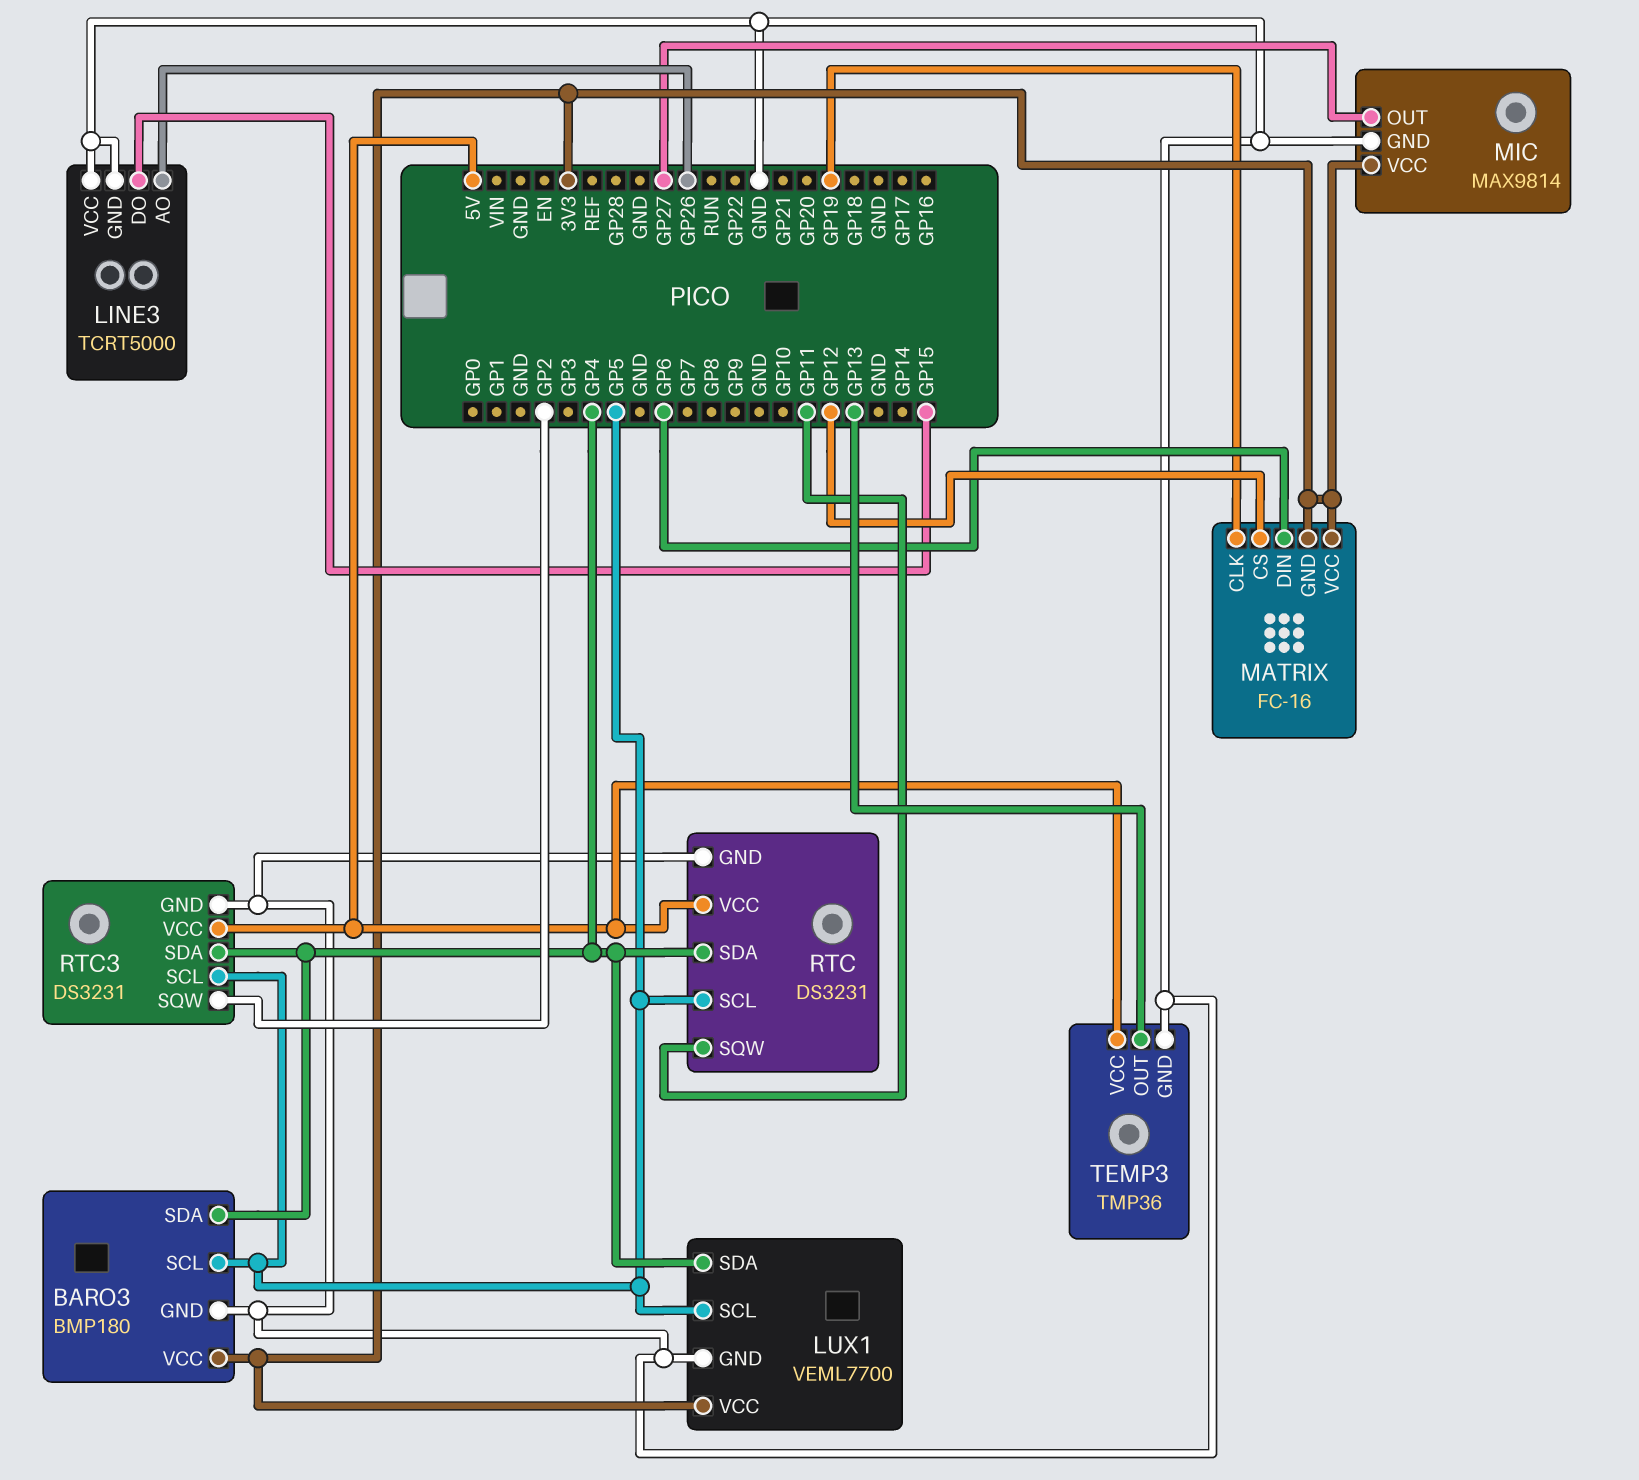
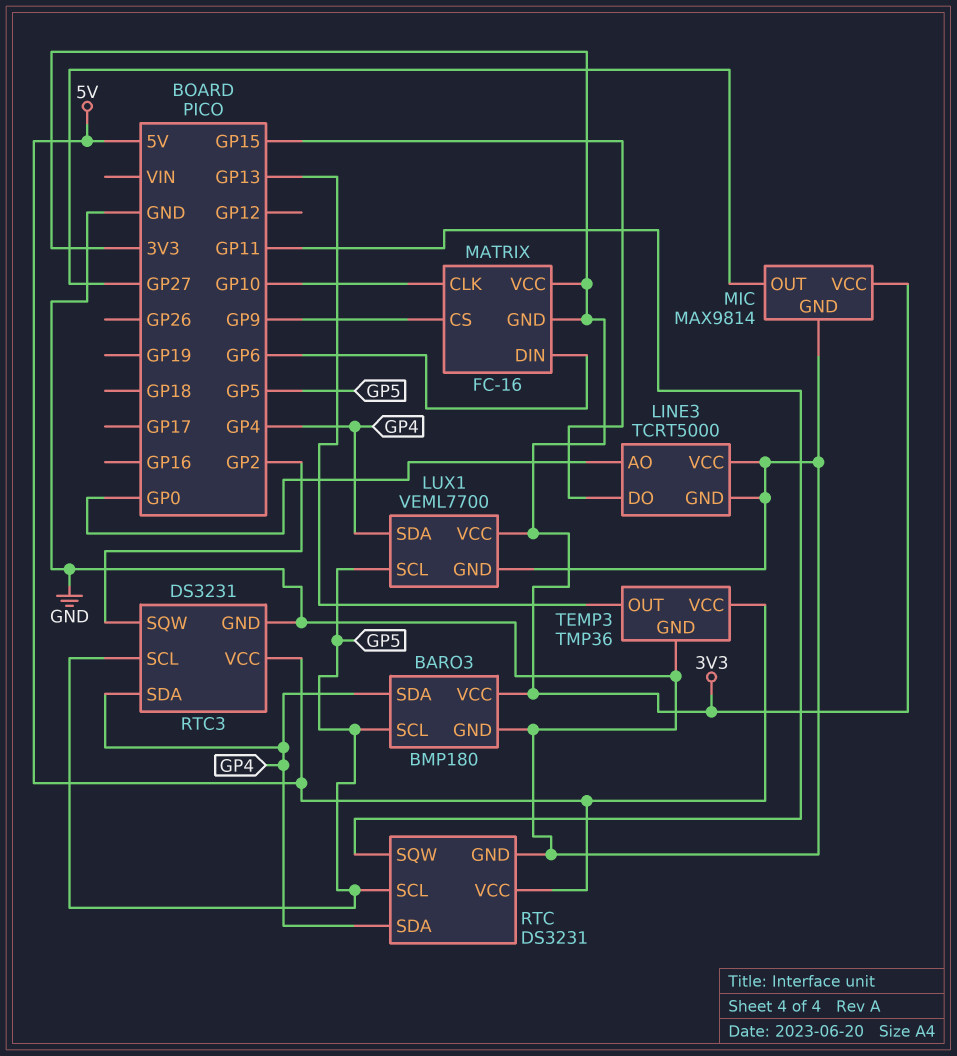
LINE3 pin AO: GP26 -> GP0
MATRIX pin CLK: GP19 -> GP10
MATRIX pin CS: GP12 -> GP9

